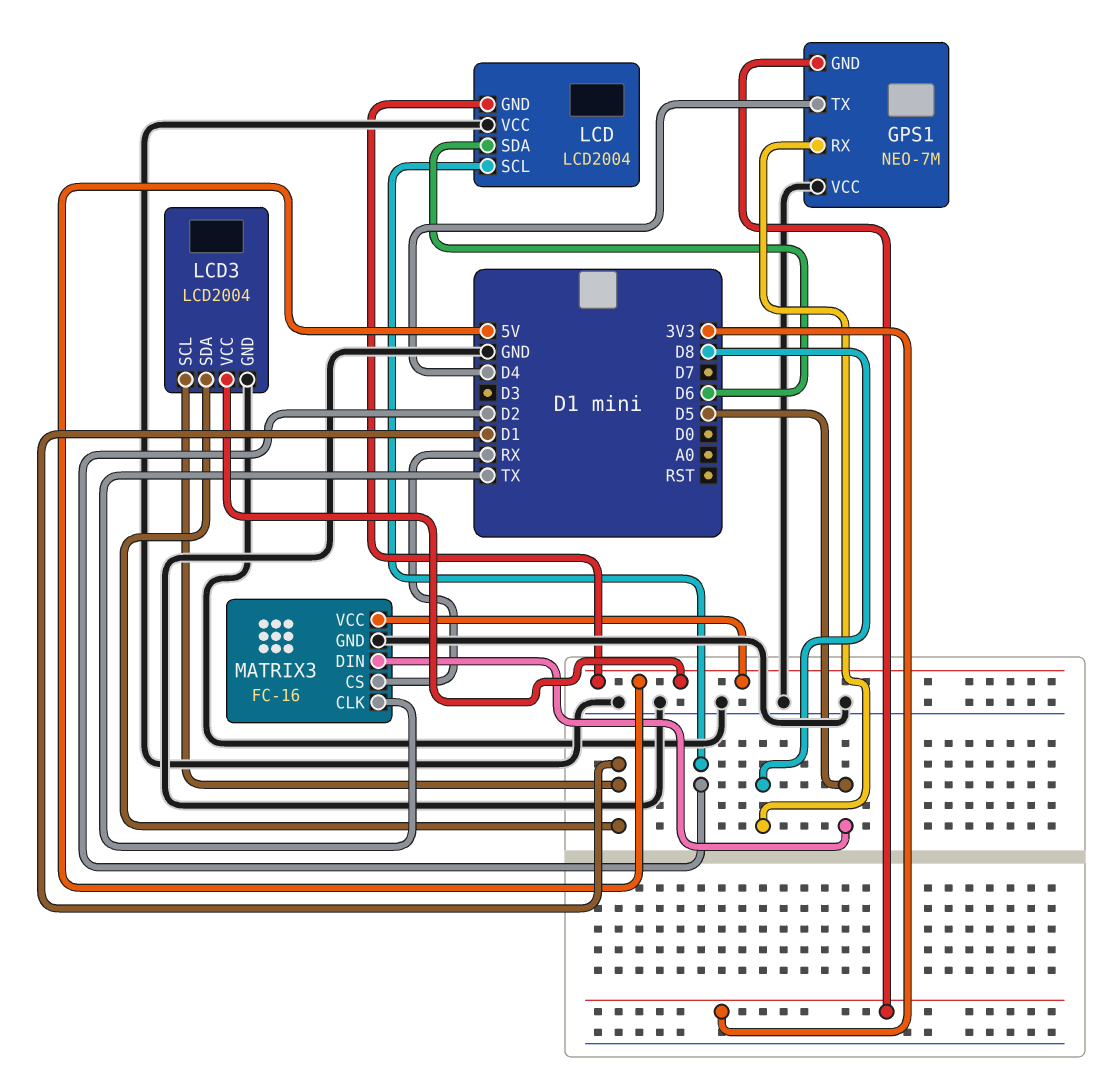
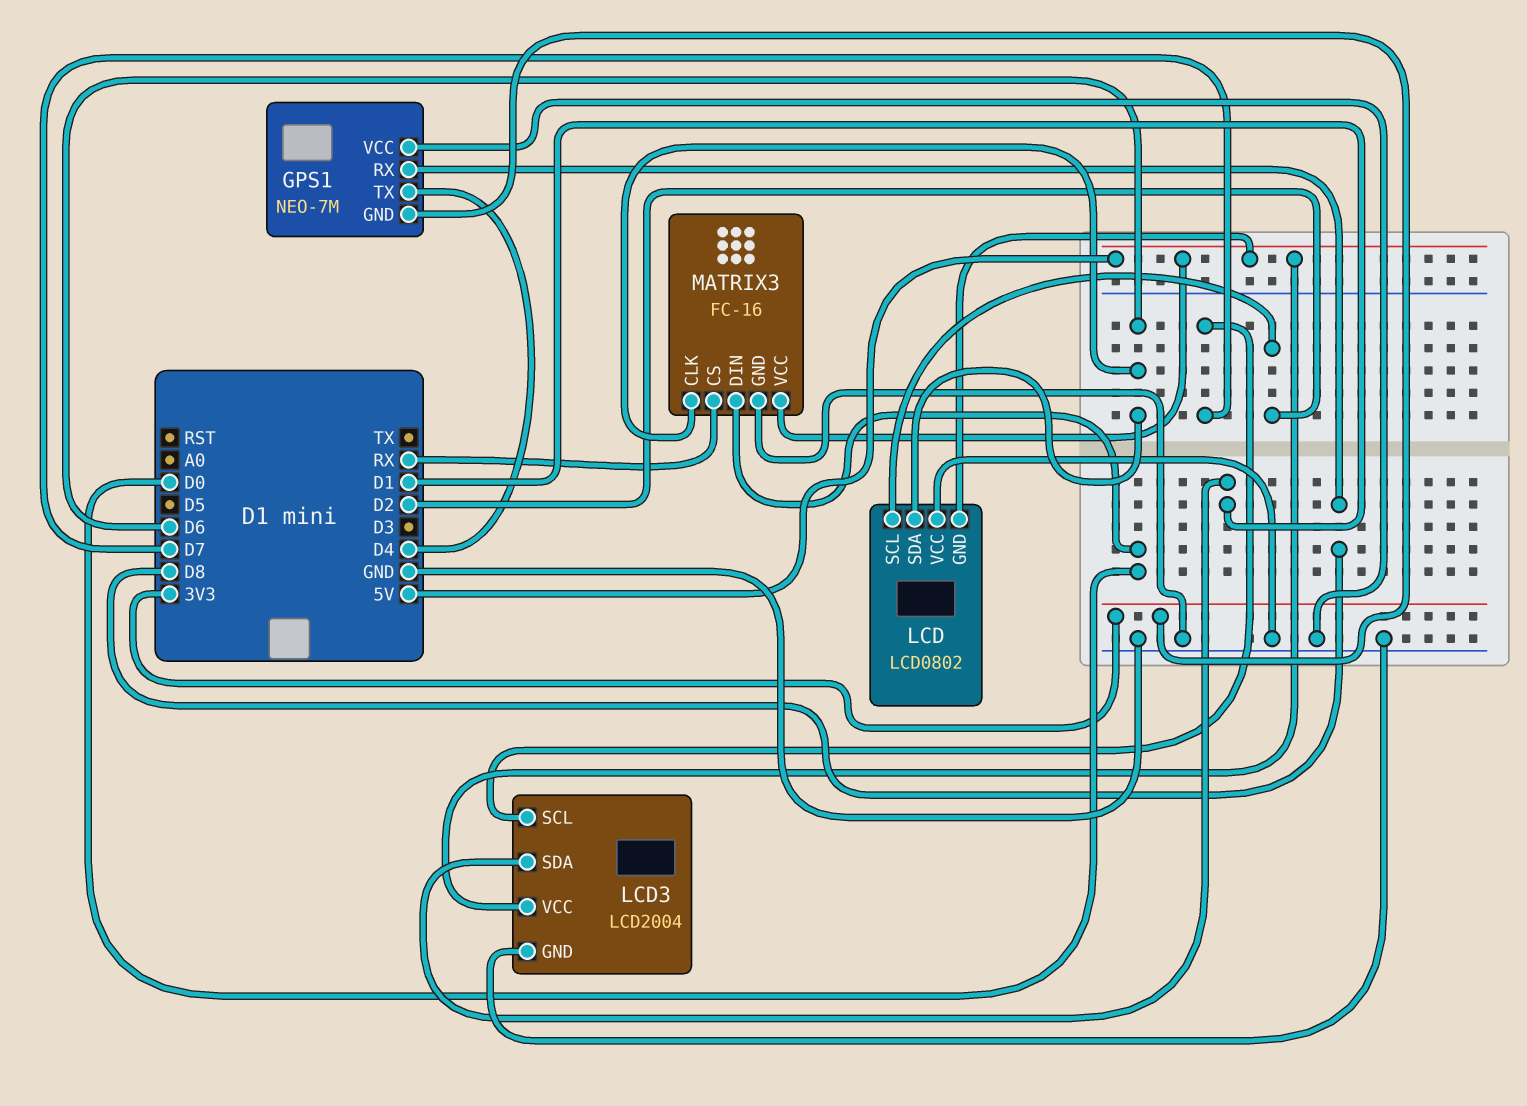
LCD: LCD2004 -> LCD0802
LCD3 pin SCL: D1 -> D7
MATRIX3 pin CLK: TX -> D6
MATRIX3 pin DIN: D5 -> D0

